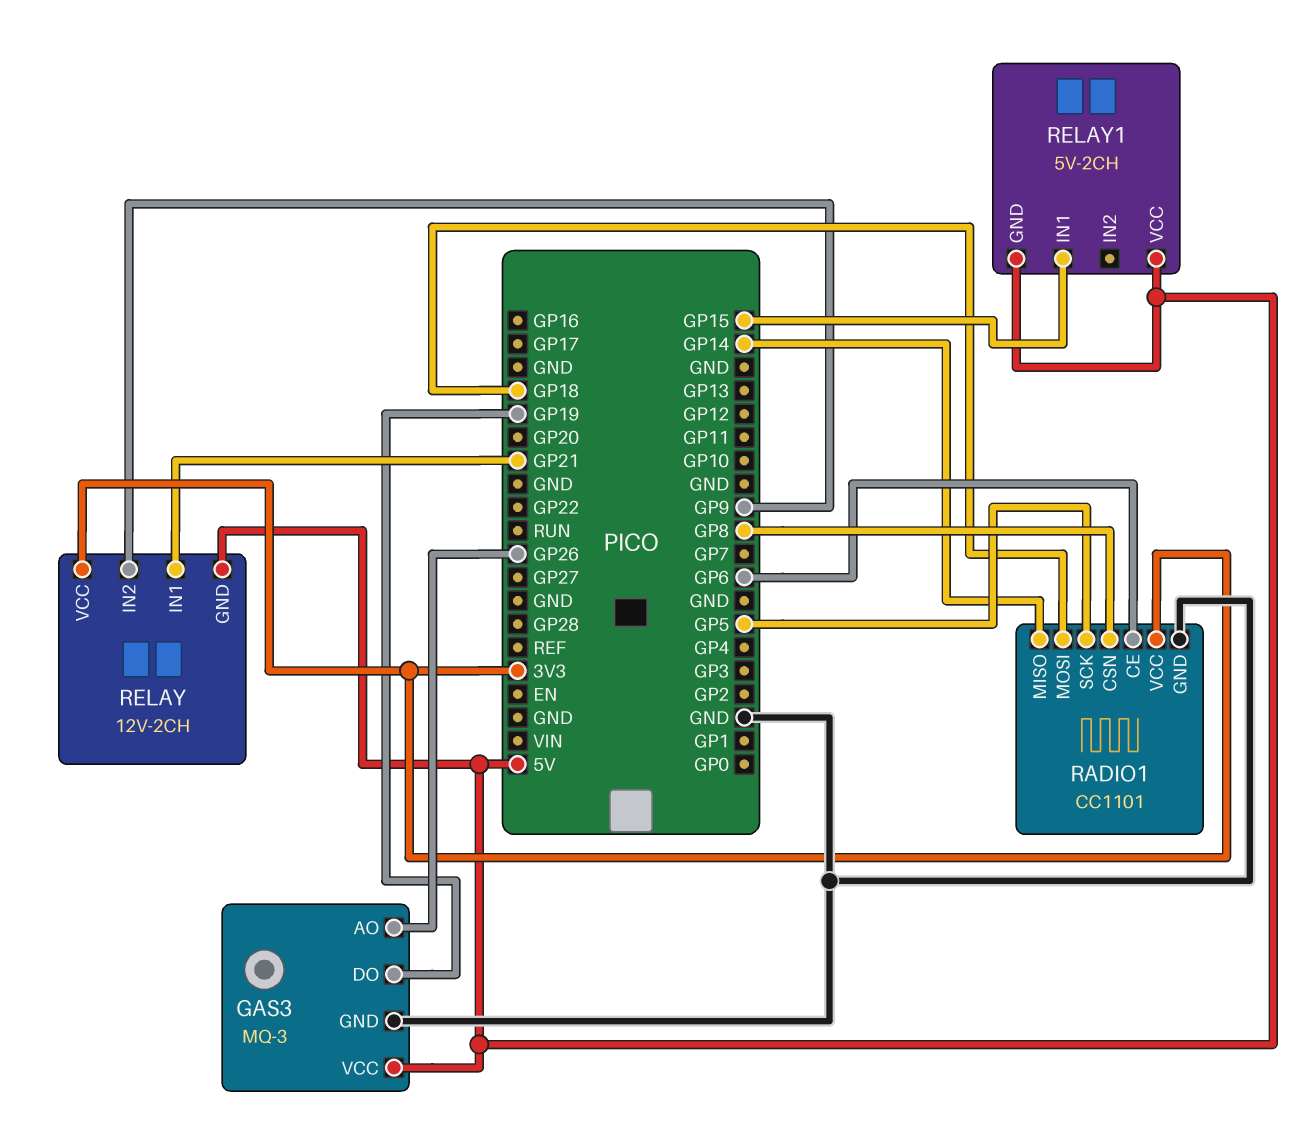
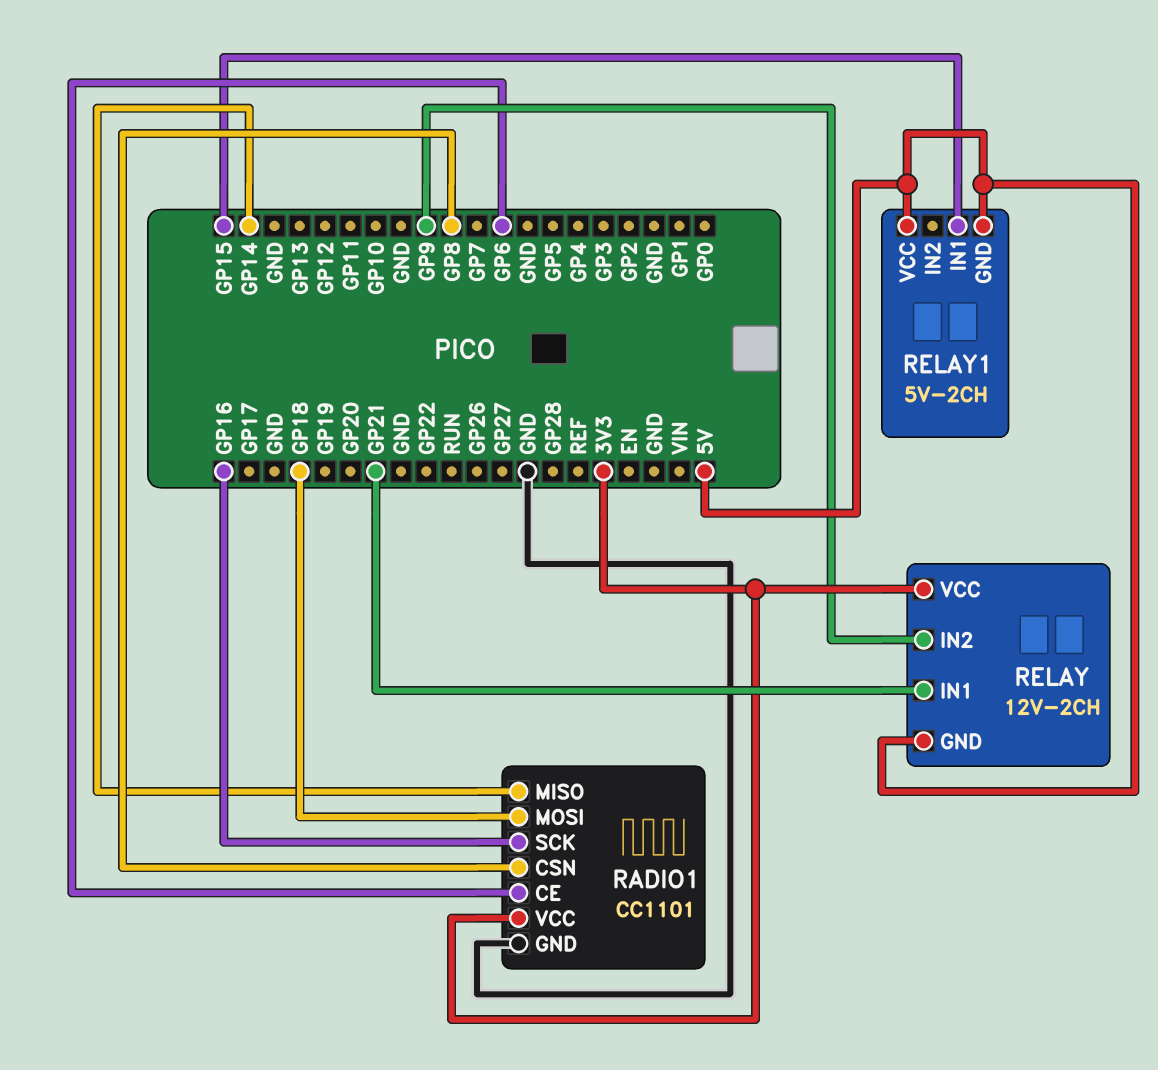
GAS3: MQ-3 -> none
GAS3 pin AO: GP26 -> none
GAS3 pin DO: GP19 -> none
GAS3 pin GND: GND -> none
GAS3 pin VCC: 5V -> none
RADIO1 pin SCK: GP5 -> GP16

